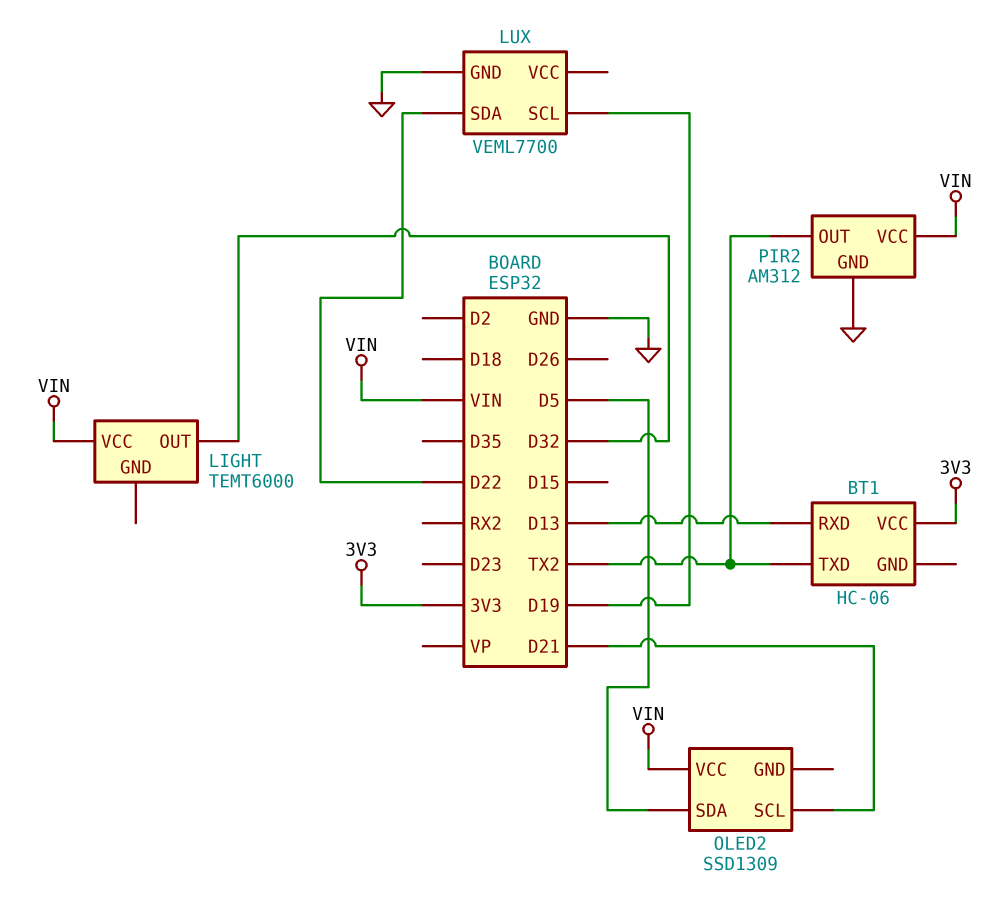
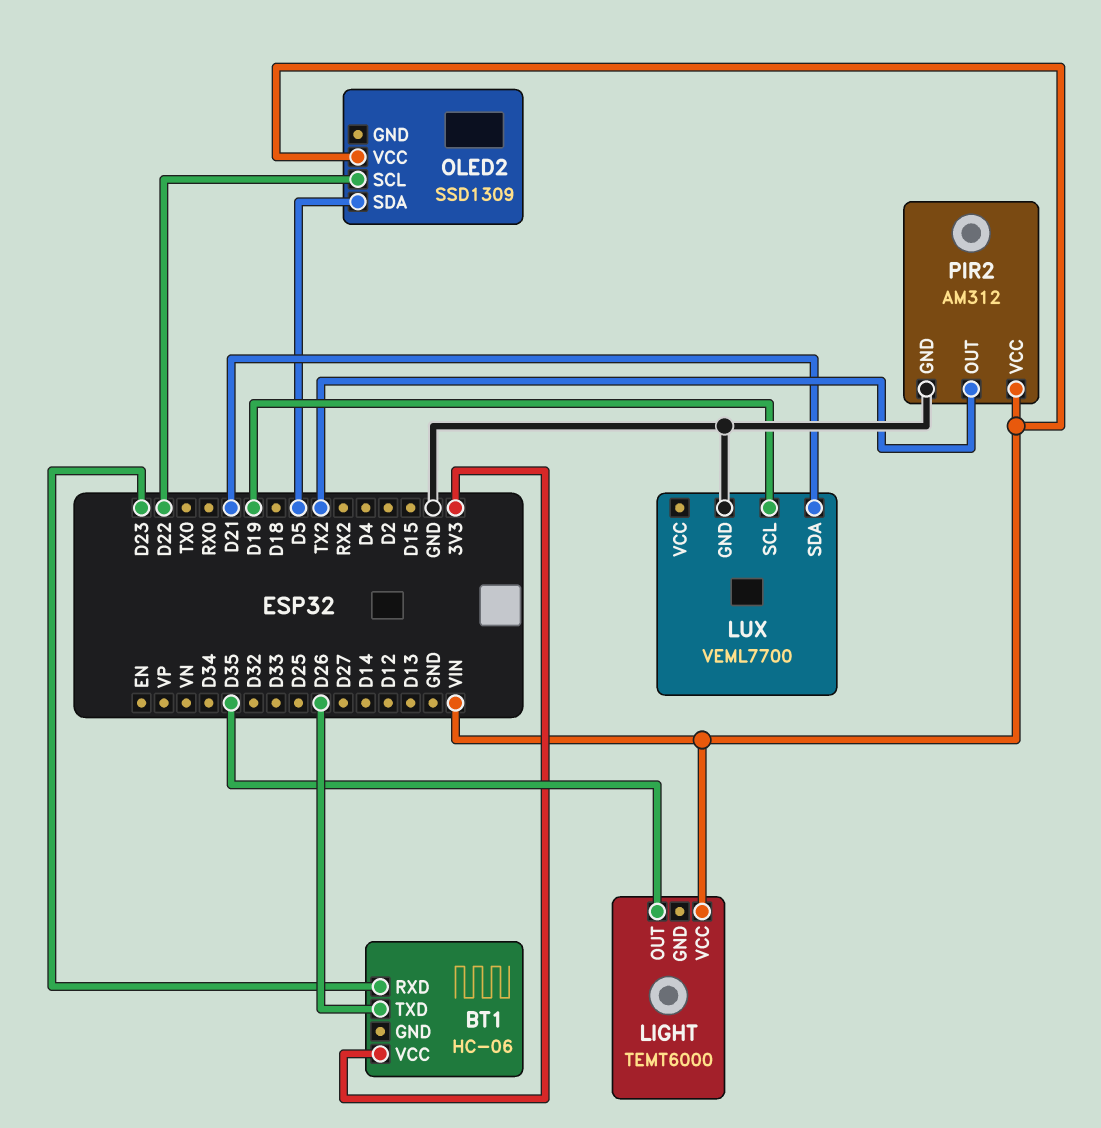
BT1 pin RXD: D13 -> D23
BT1 pin TXD: TX2 -> D26
LIGHT pin OUT: D32 -> D35
LUX pin SDA: D22 -> D21
OLED2 pin SCL: D21 -> D22

